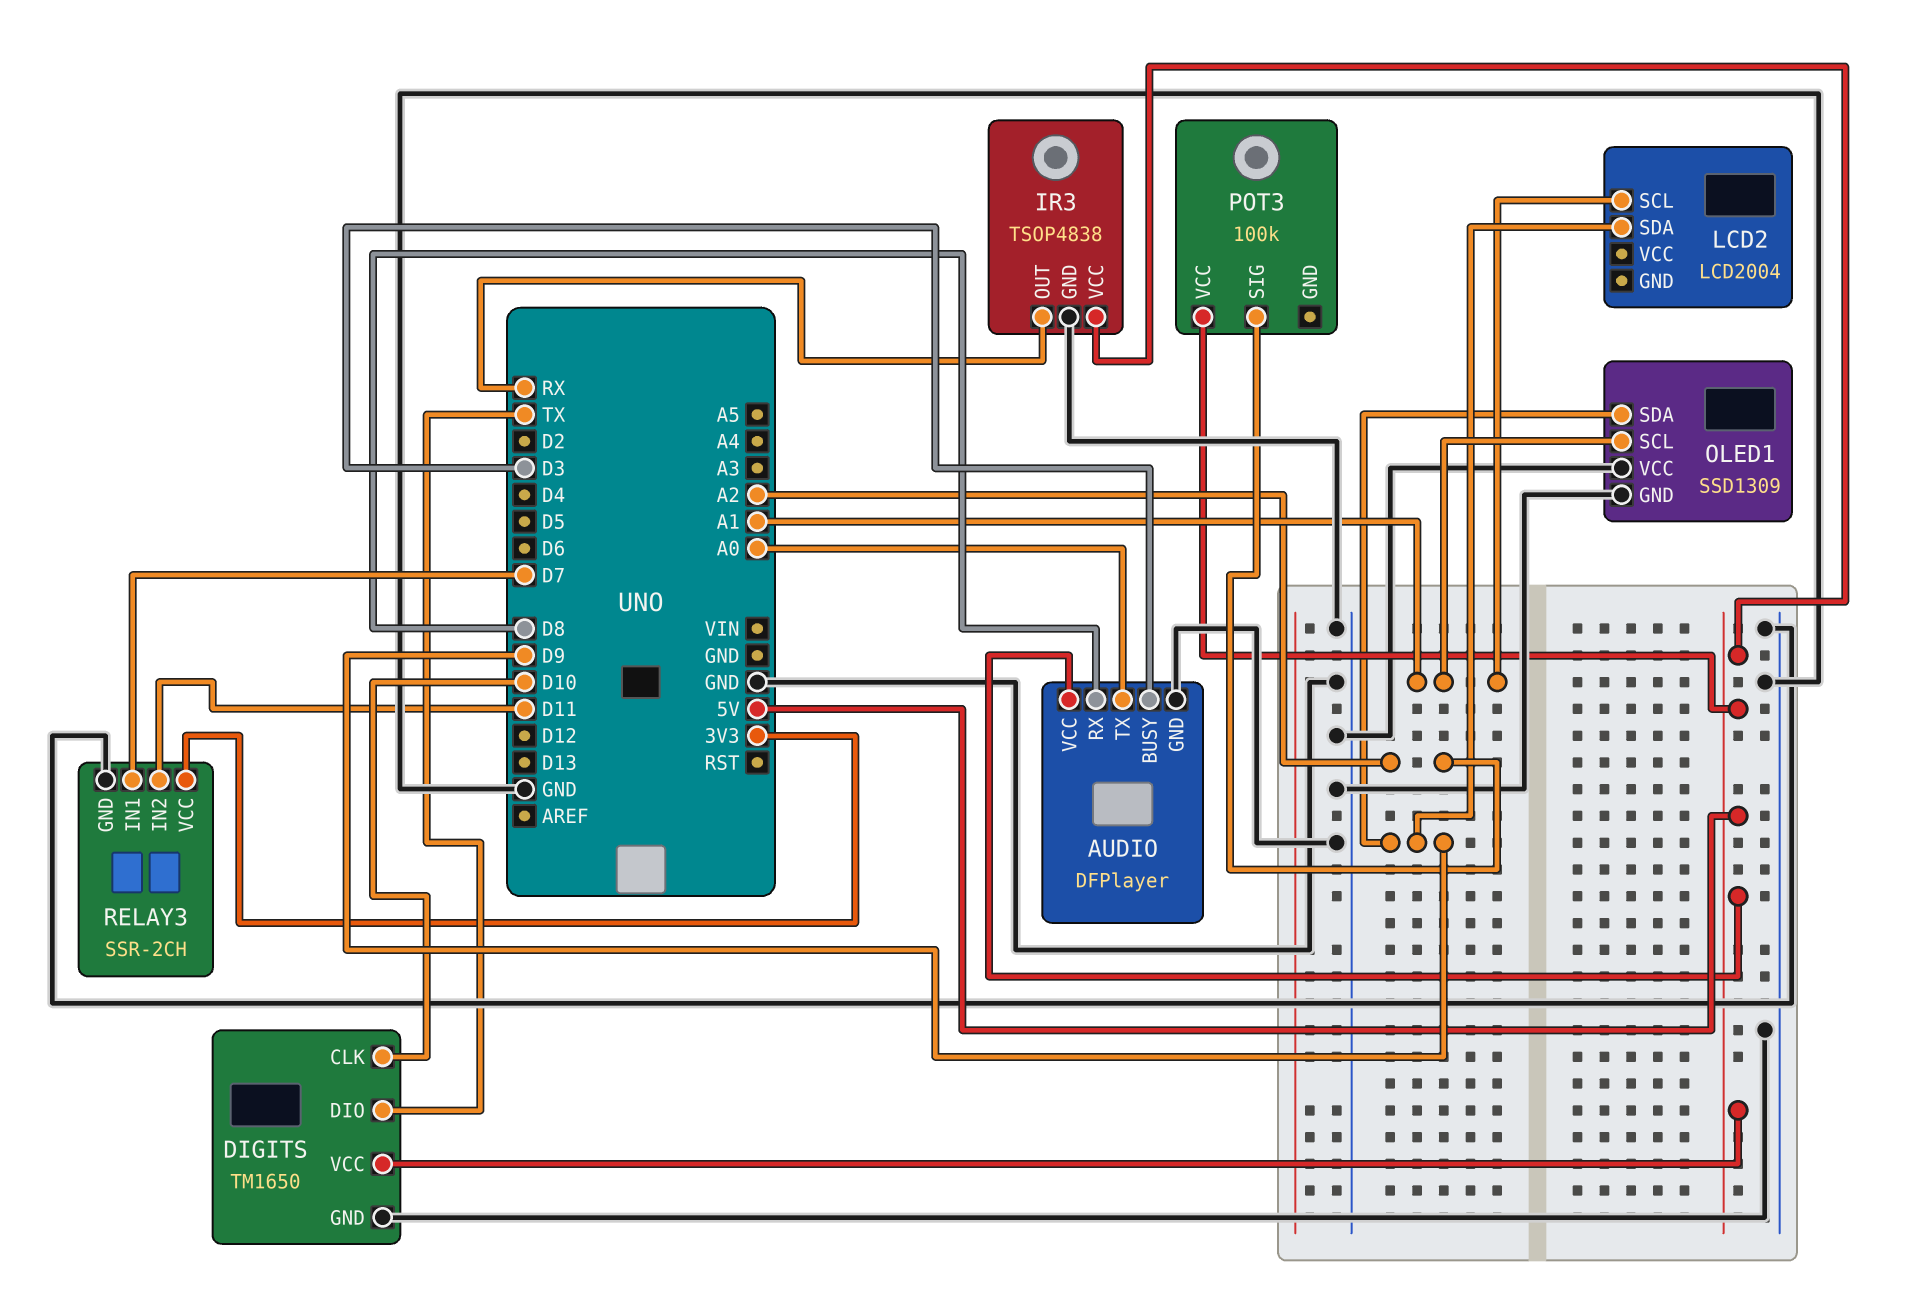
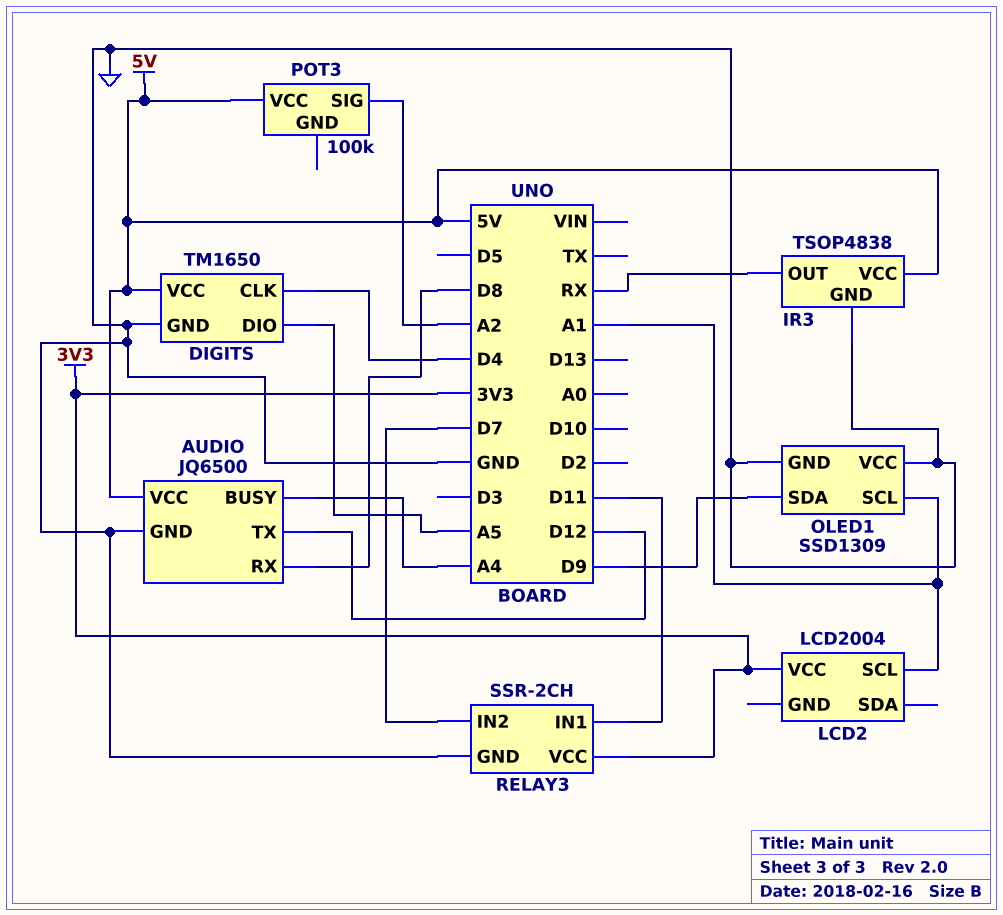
AUDIO: DFPlayer -> JQ6500
AUDIO pin BUSY: D3 -> A4
AUDIO pin TX: A0 -> D12
DIGITS pin CLK: D10 -> D4
DIGITS pin DIO: TX -> A5
LCD2 pin SDA: D9 -> none
LCD2 pin VCC: none -> 3V3
RELAY3 pin IN1: D7 -> D11
RELAY3 pin IN2: D11 -> D7

